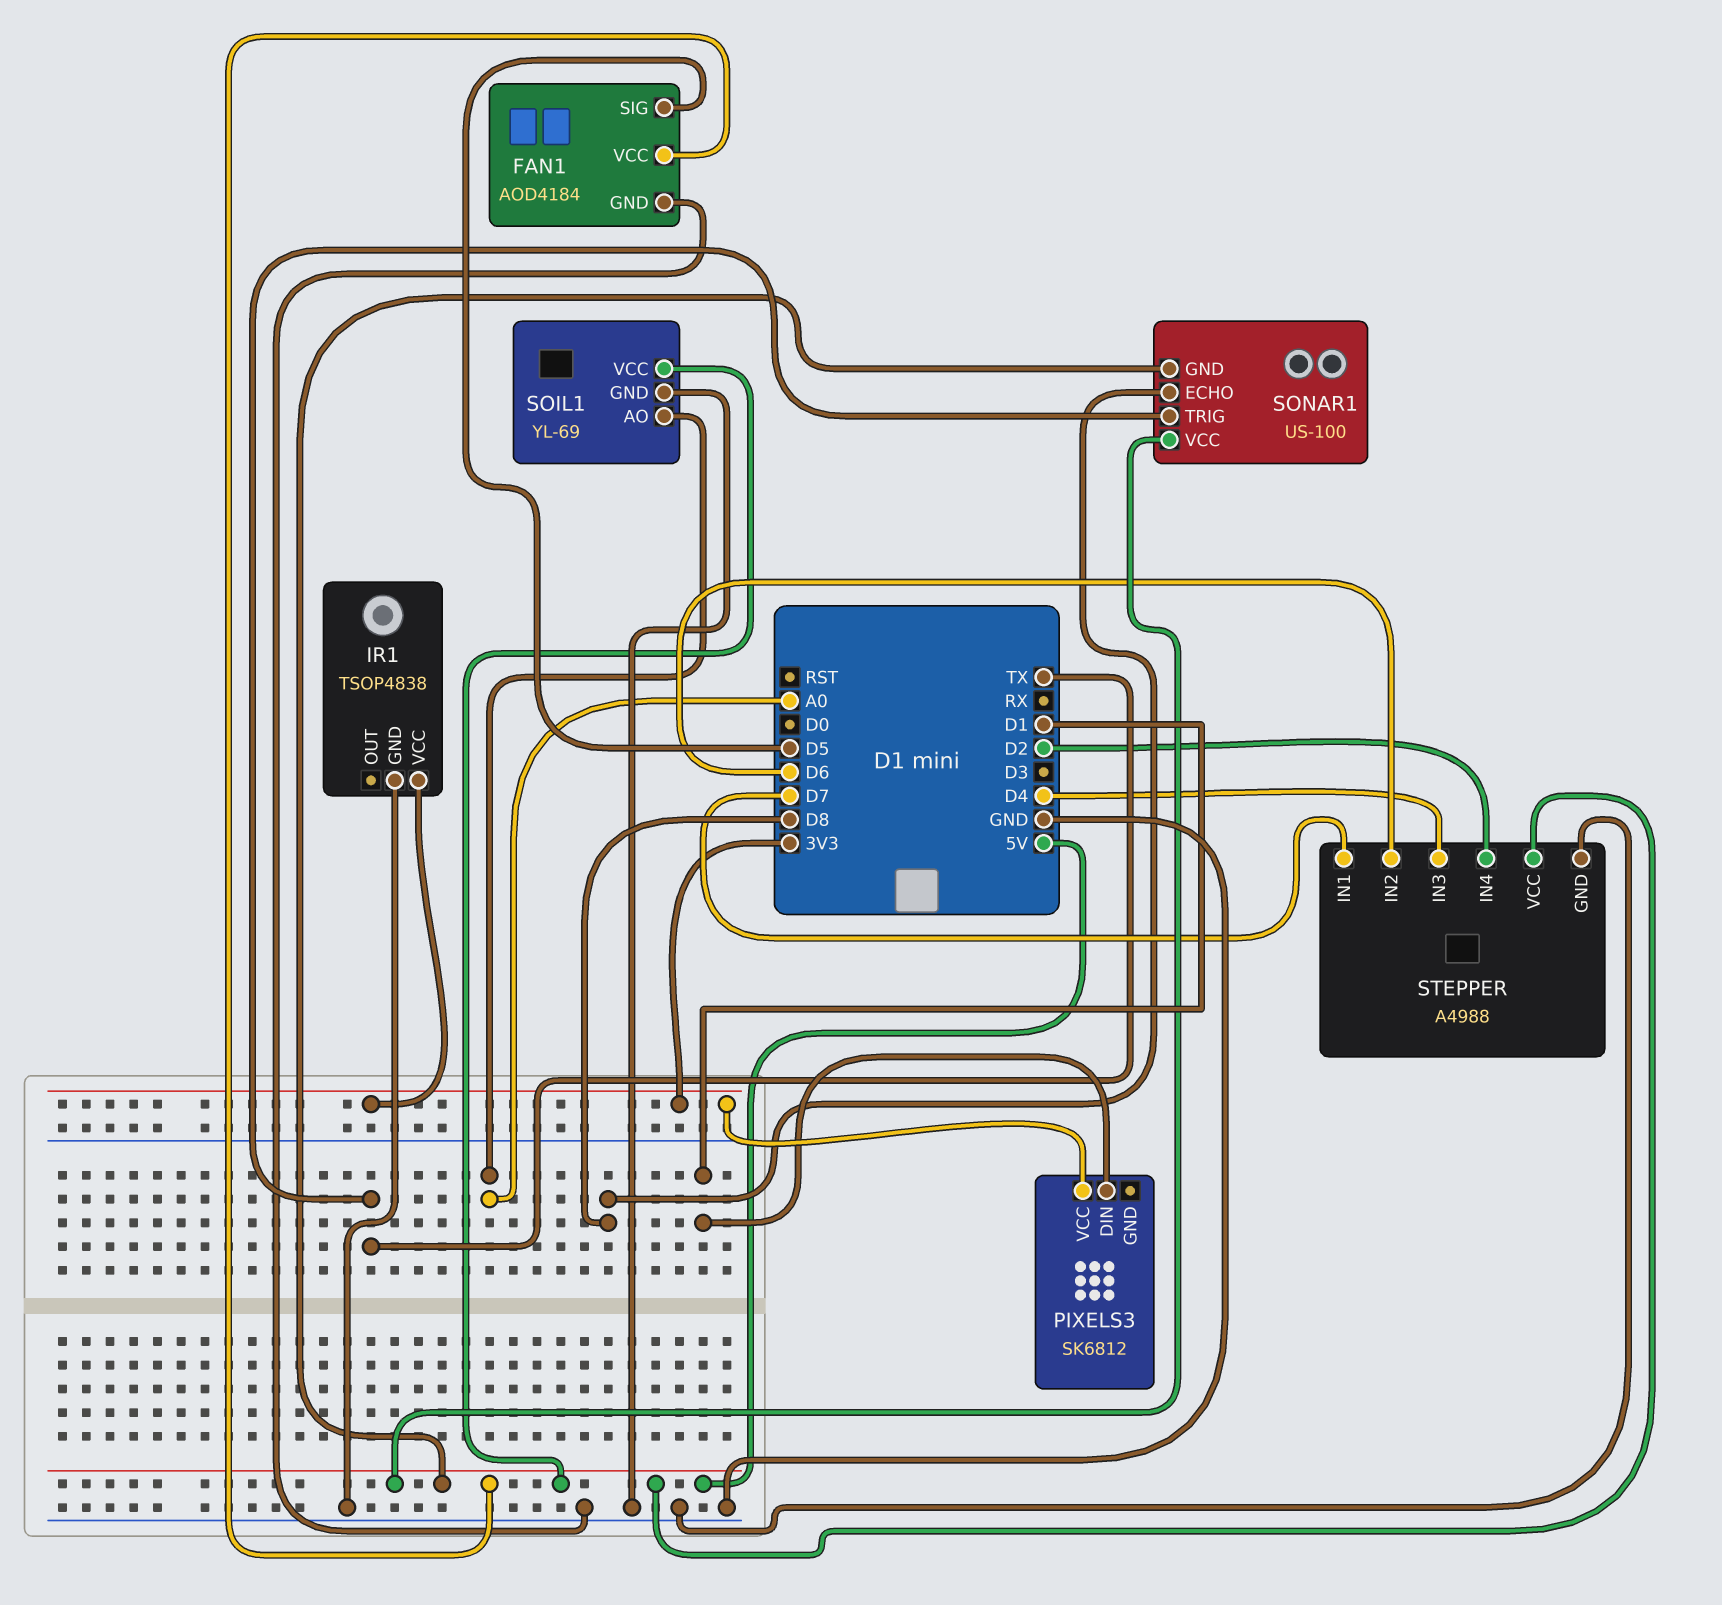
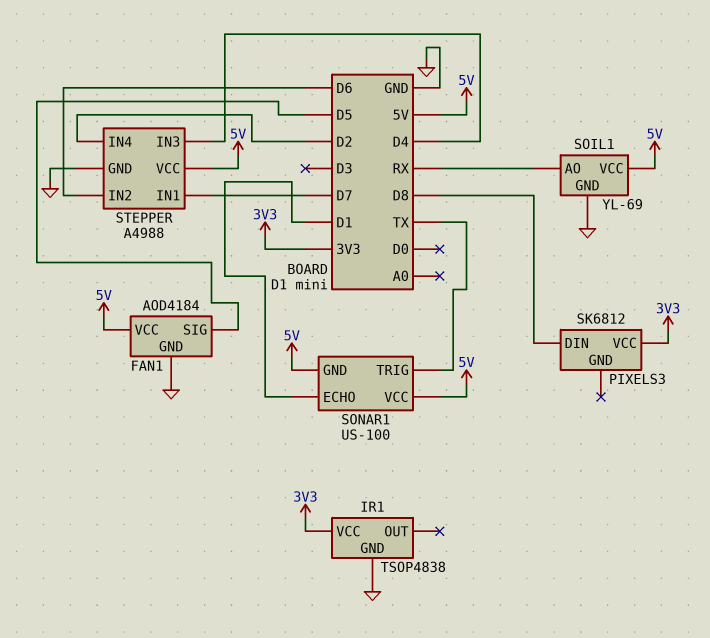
PIXELS3 pin DIN: D1 -> D8
SOIL1 pin AO: A0 -> RX
SONAR1 pin ECHO: D8 -> D1

